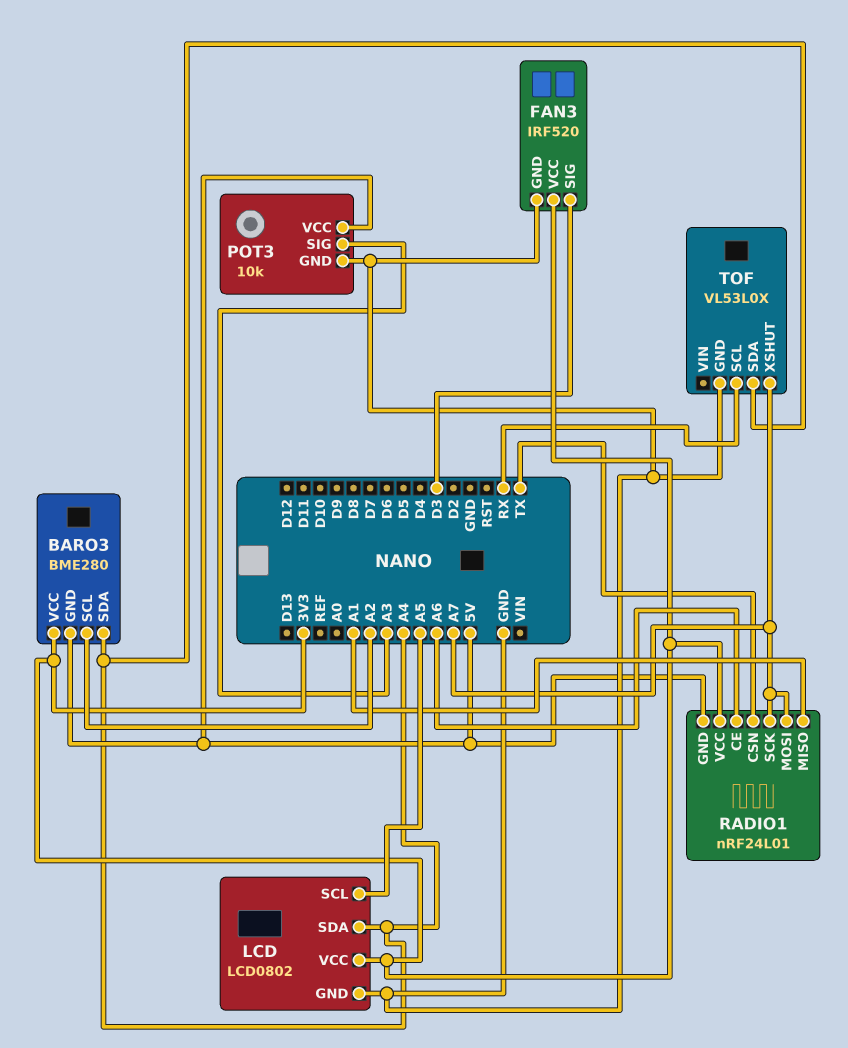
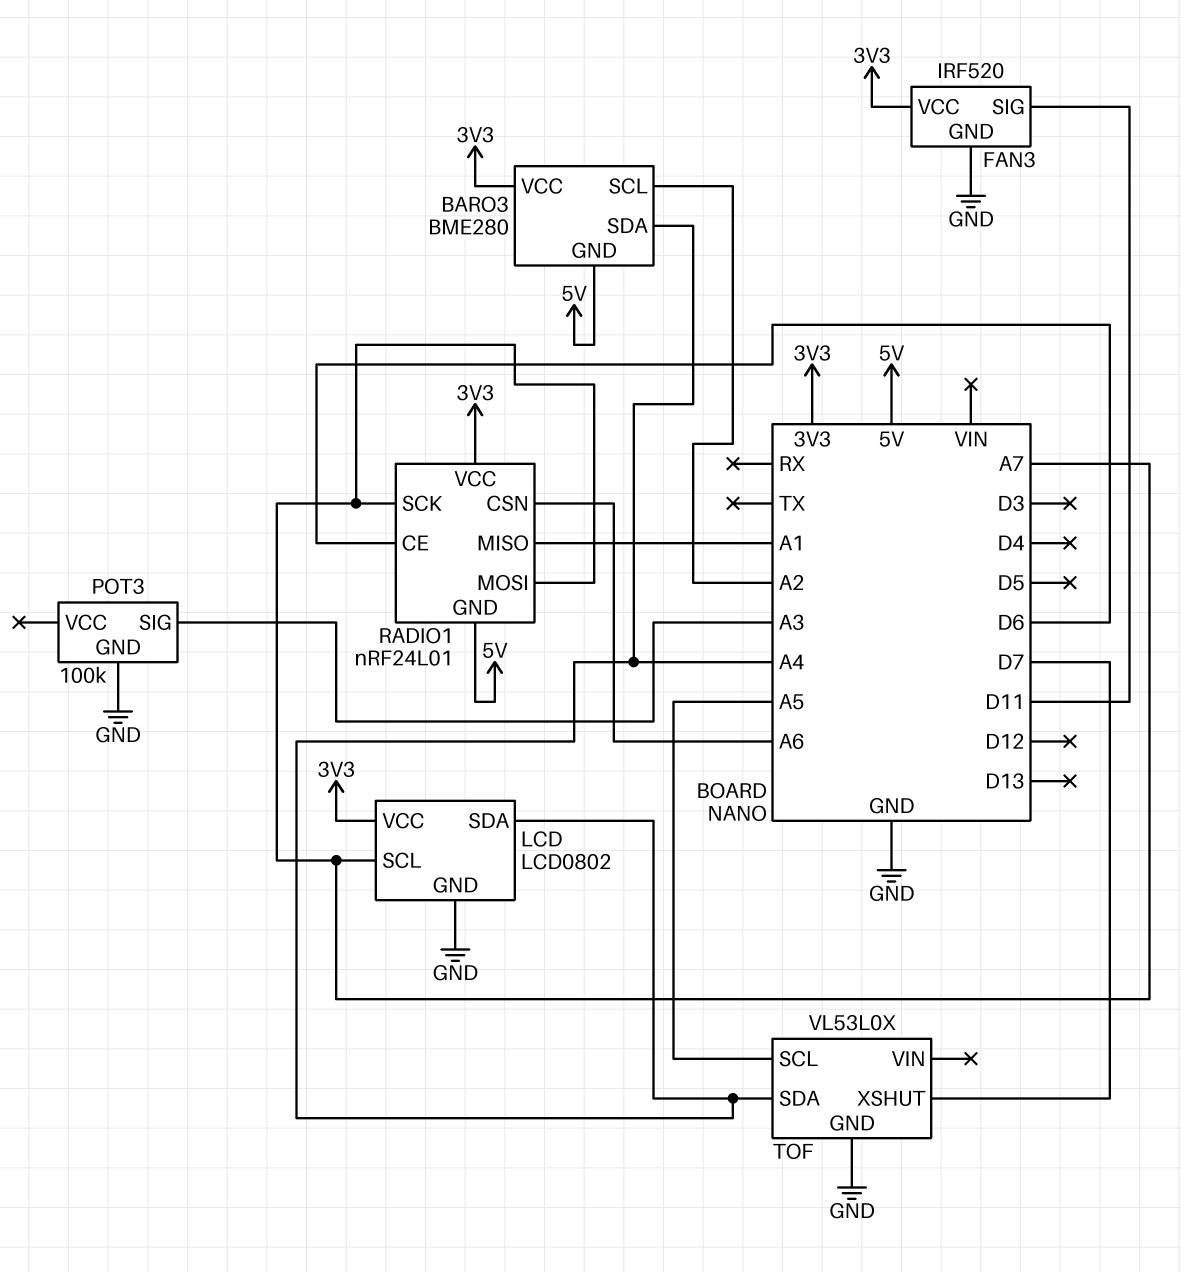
FAN3 pin SIG: D3 -> D11
LCD pin SCL: A5 -> A7
POT3: 10k -> 100k
POT3 pin VCC: 5V -> none
RADIO1 pin CE: A6 -> D6
RADIO1 pin CSN: TX -> A6
TOF pin SCL: RX -> A5
TOF pin XSHUT: A7 -> D7

